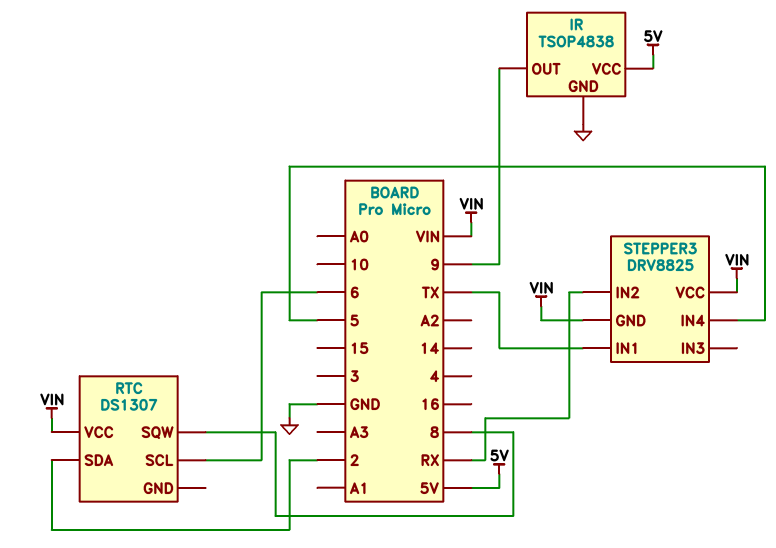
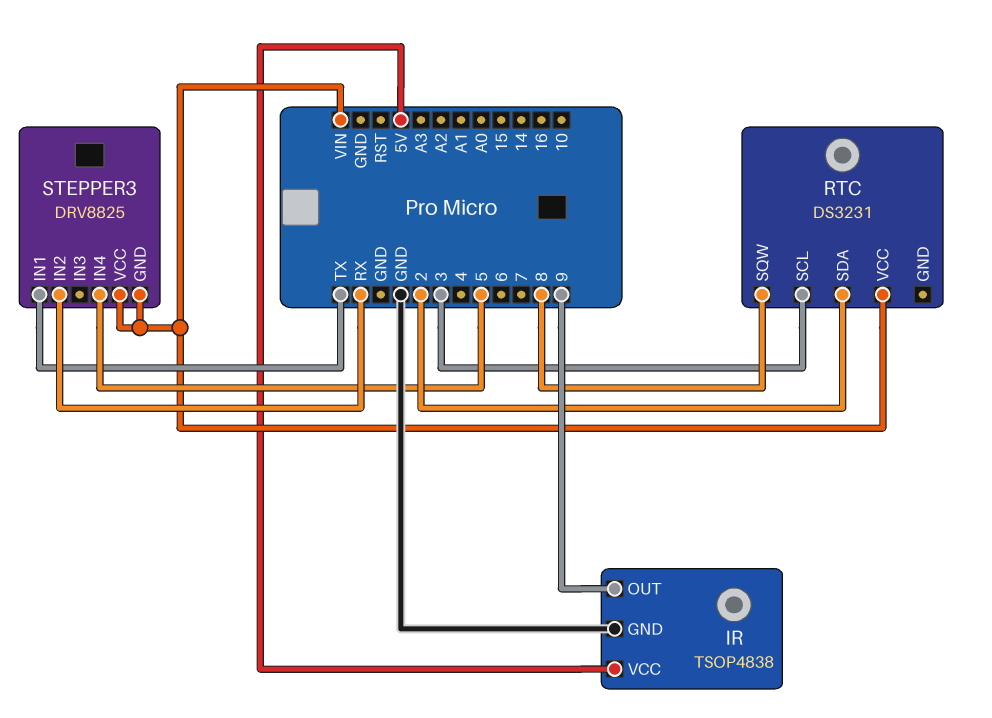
RTC: DS1307 -> DS3231
RTC pin SCL: 6 -> 3

